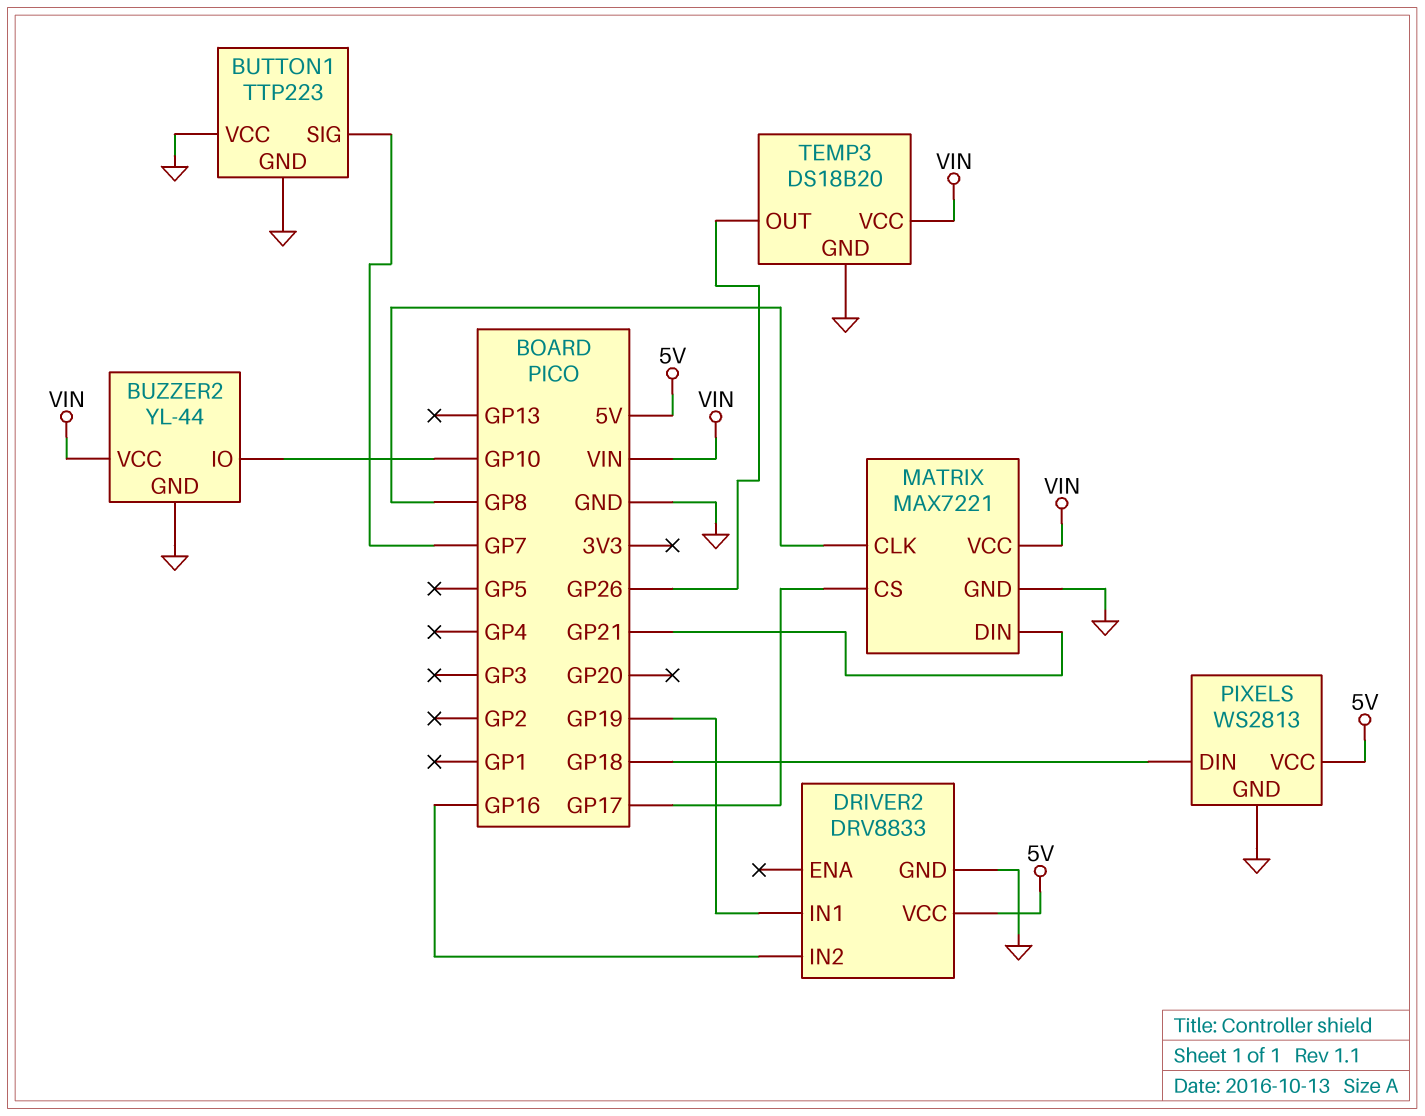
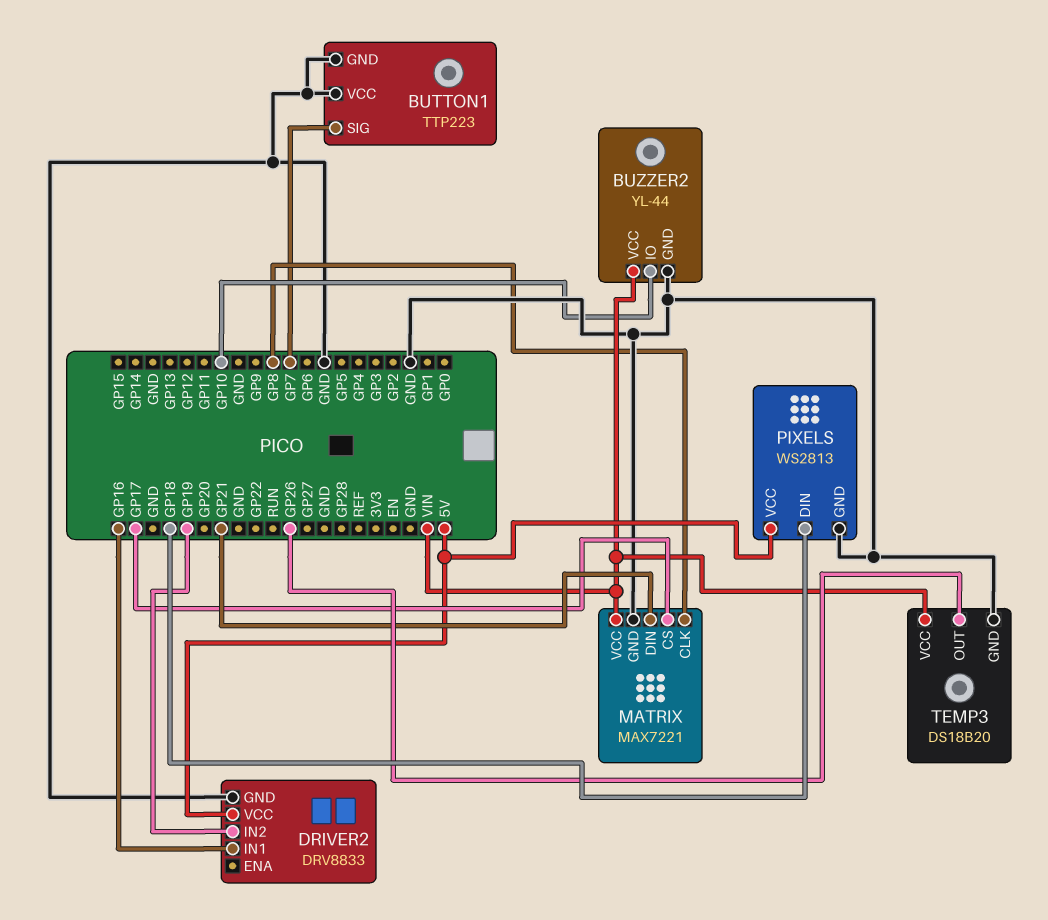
DRIVER2 pin IN1: GP19 -> GP16
DRIVER2 pin IN2: GP16 -> GP19

